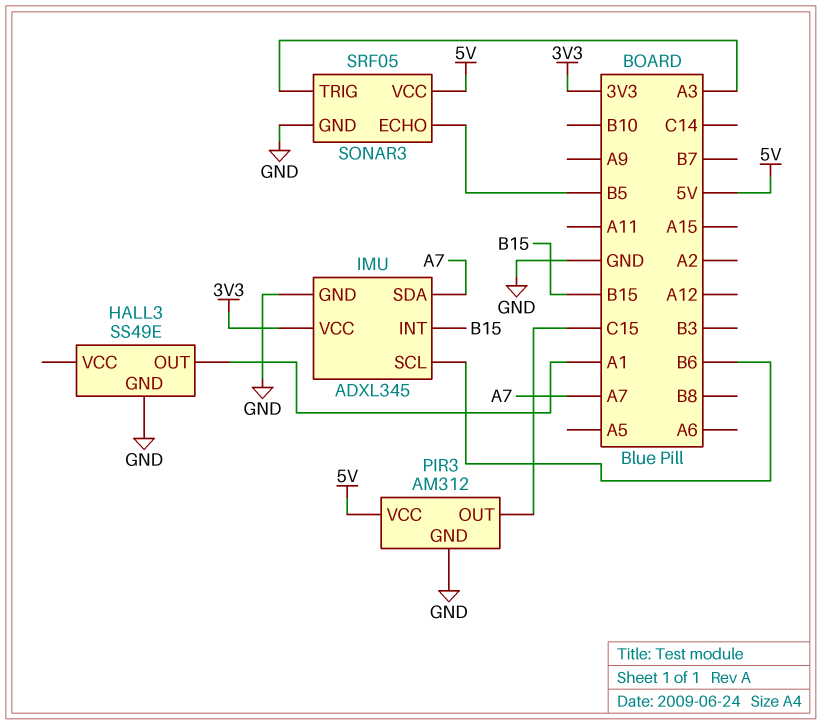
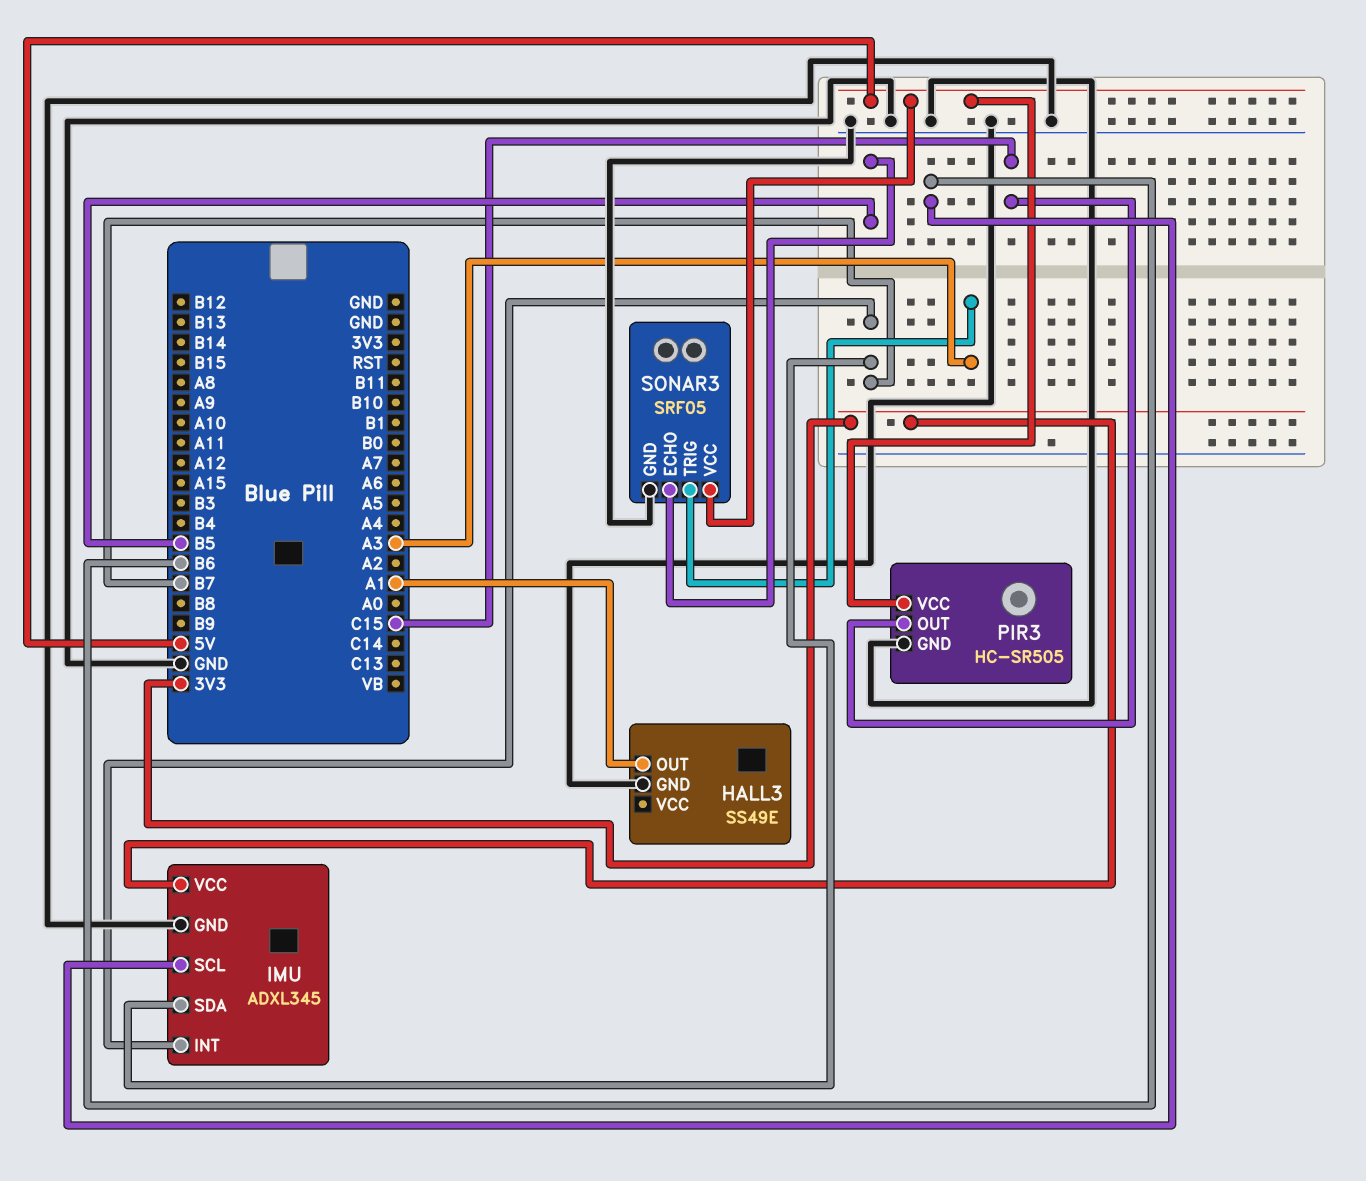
IMU pin INT: B15 -> B7
IMU pin SDA: A7 -> B7
PIR3: AM312 -> HC-SR505

